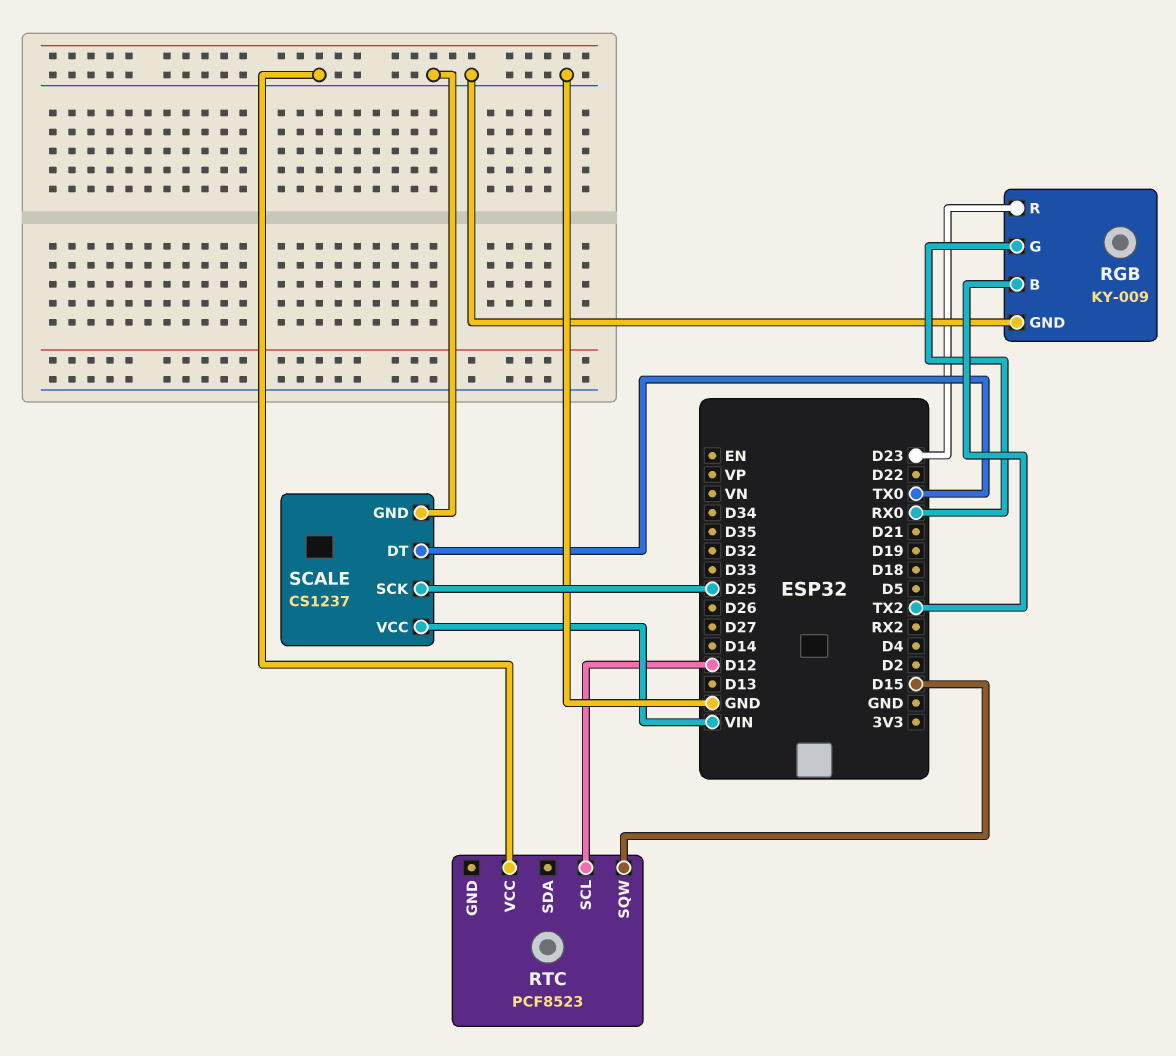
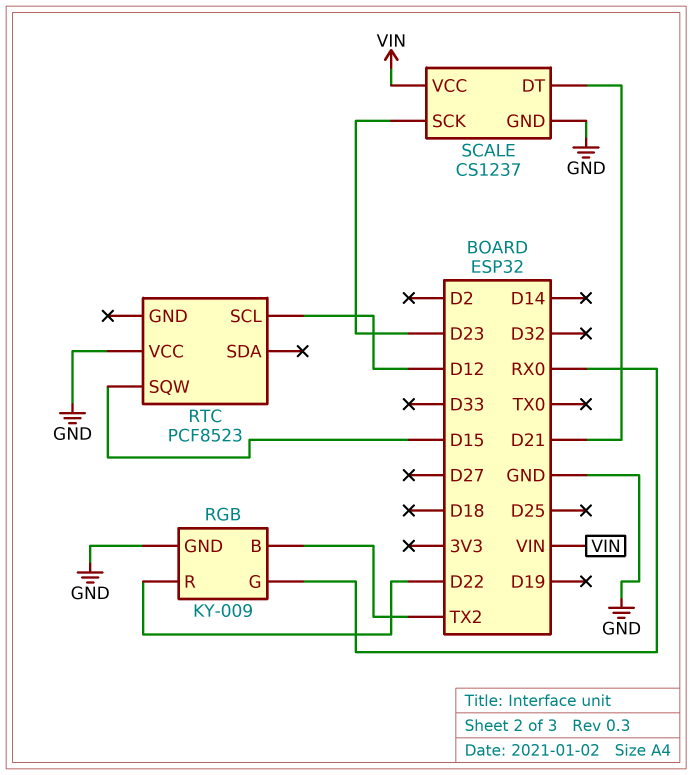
RGB pin R: D23 -> D22
SCALE pin DT: TX0 -> D21
SCALE pin SCK: D25 -> D23

